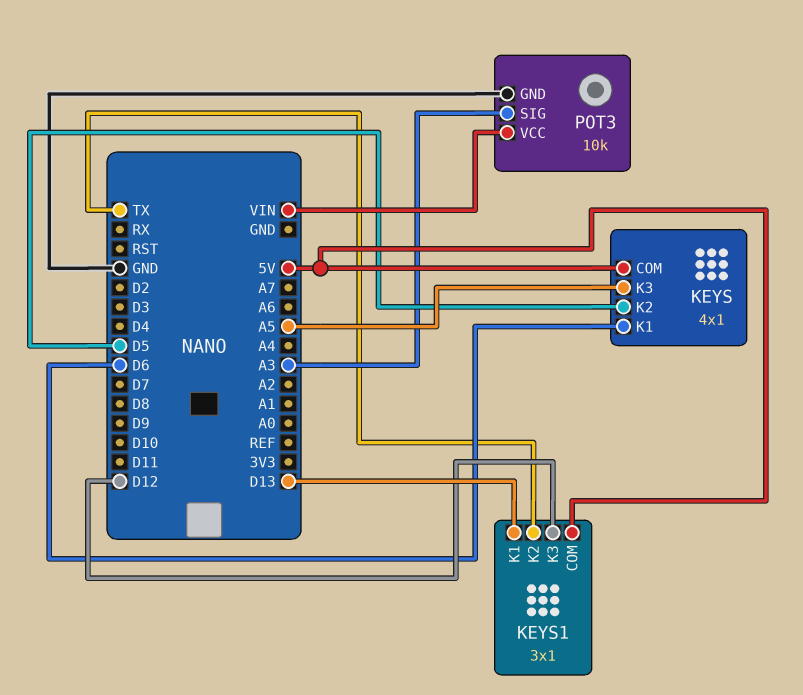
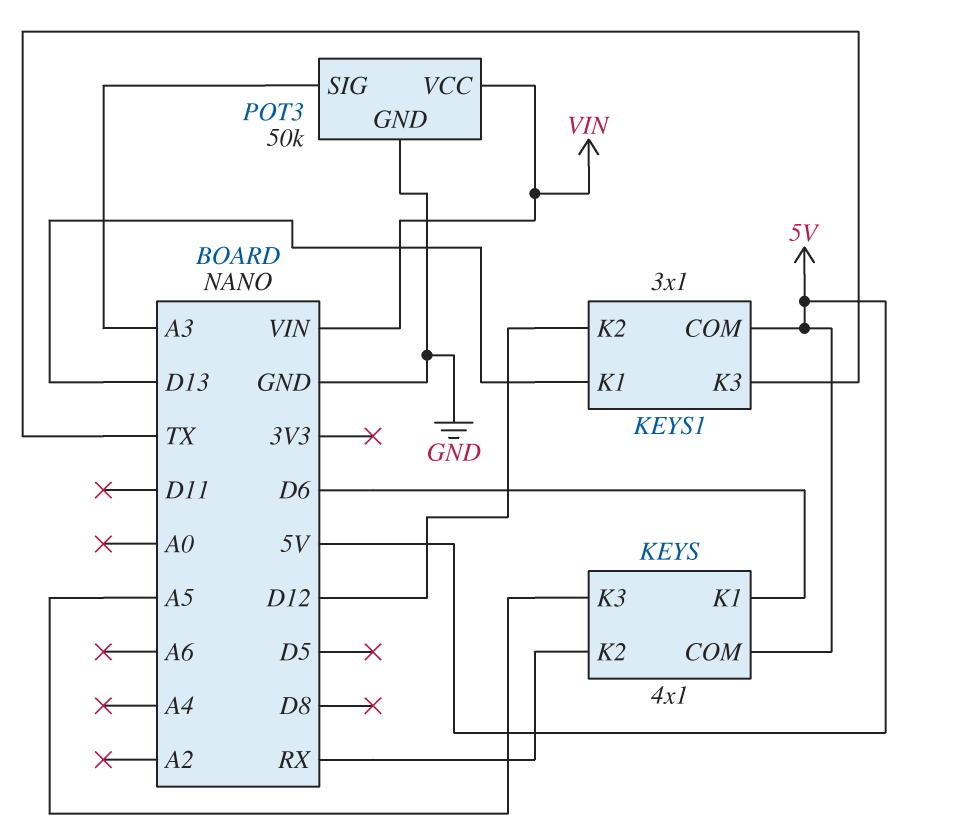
KEYS pin K2: D5 -> RX
KEYS1 pin K2: TX -> D12
KEYS1 pin K3: D12 -> TX
POT3: 10k -> 50k

